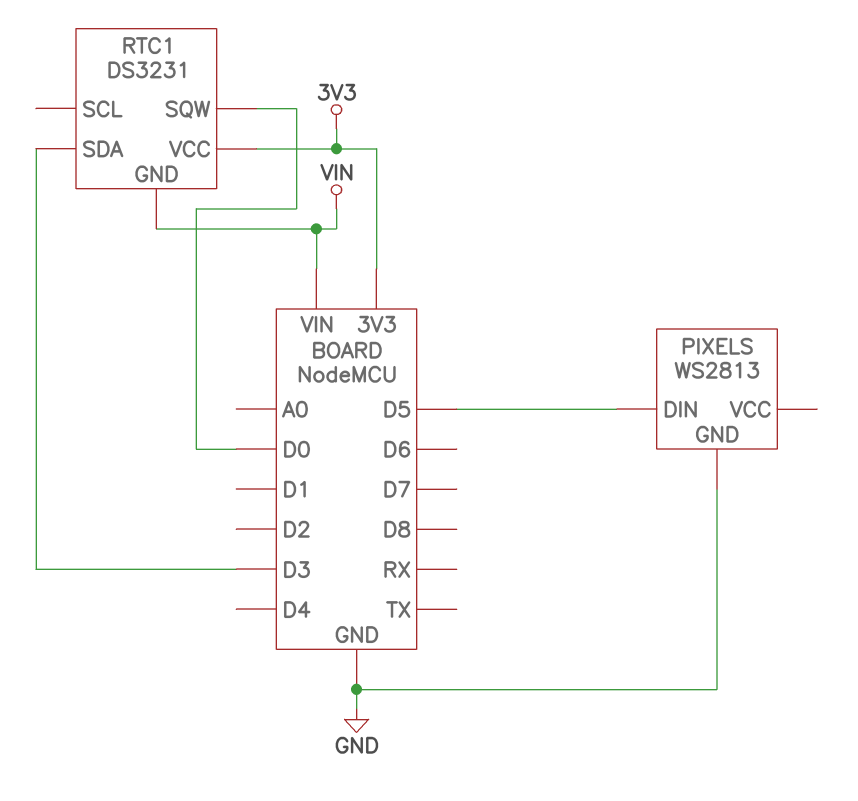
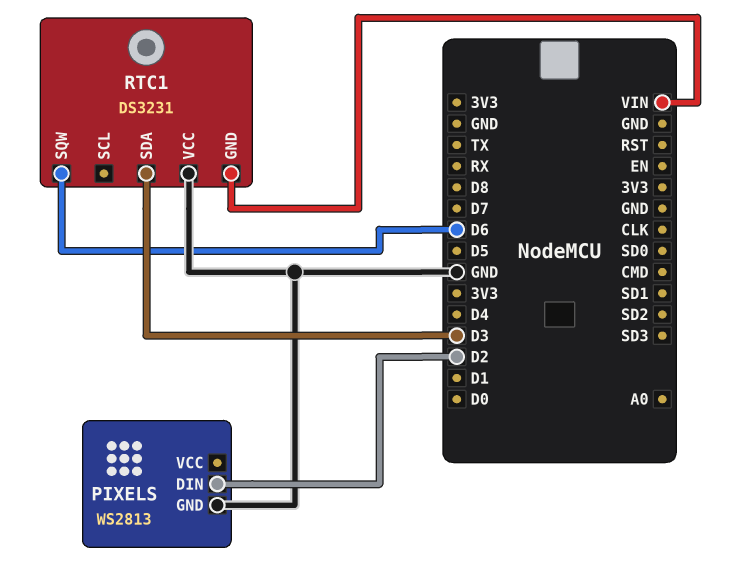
PIXELS pin DIN: D5 -> D2
RTC1 pin SQW: D0 -> D6
RTC1 pin VCC: 3V3 -> GND

